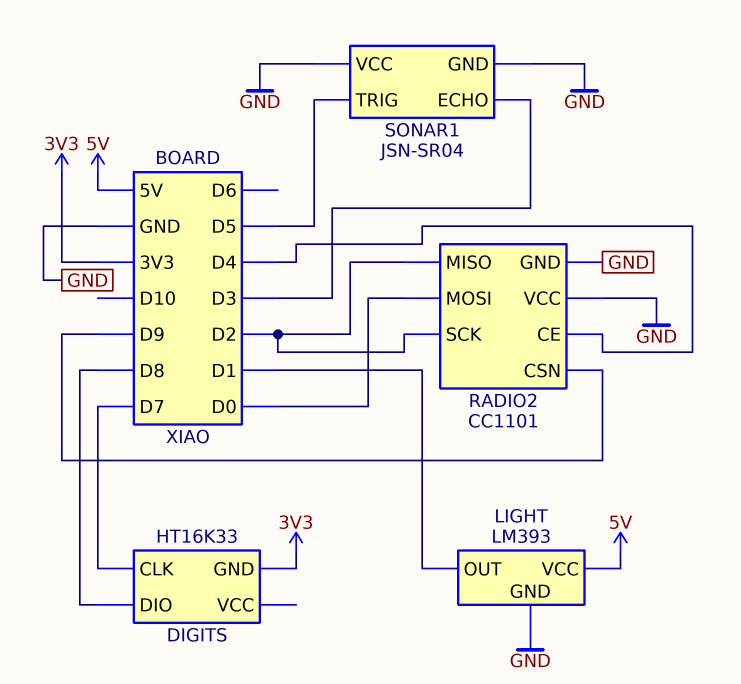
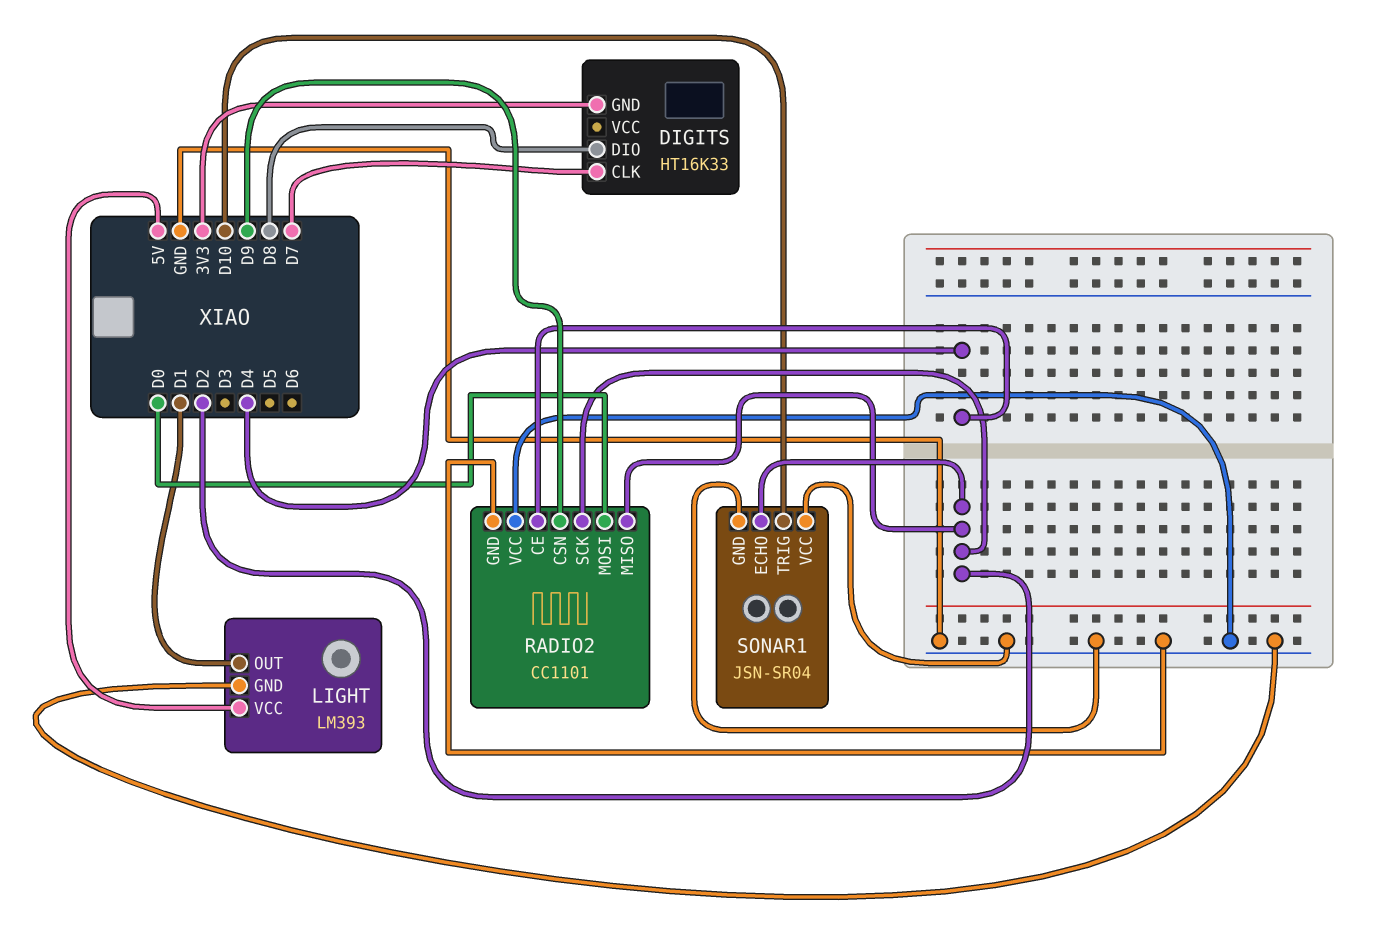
SONAR1 pin ECHO: D3 -> D2
SONAR1 pin TRIG: D5 -> D10

